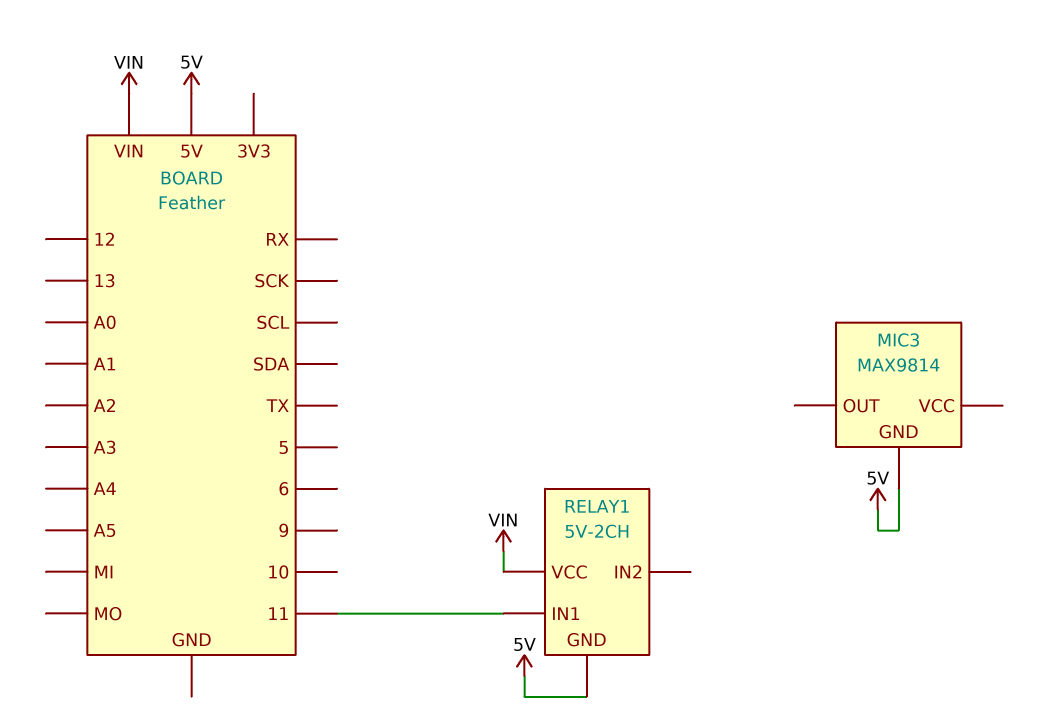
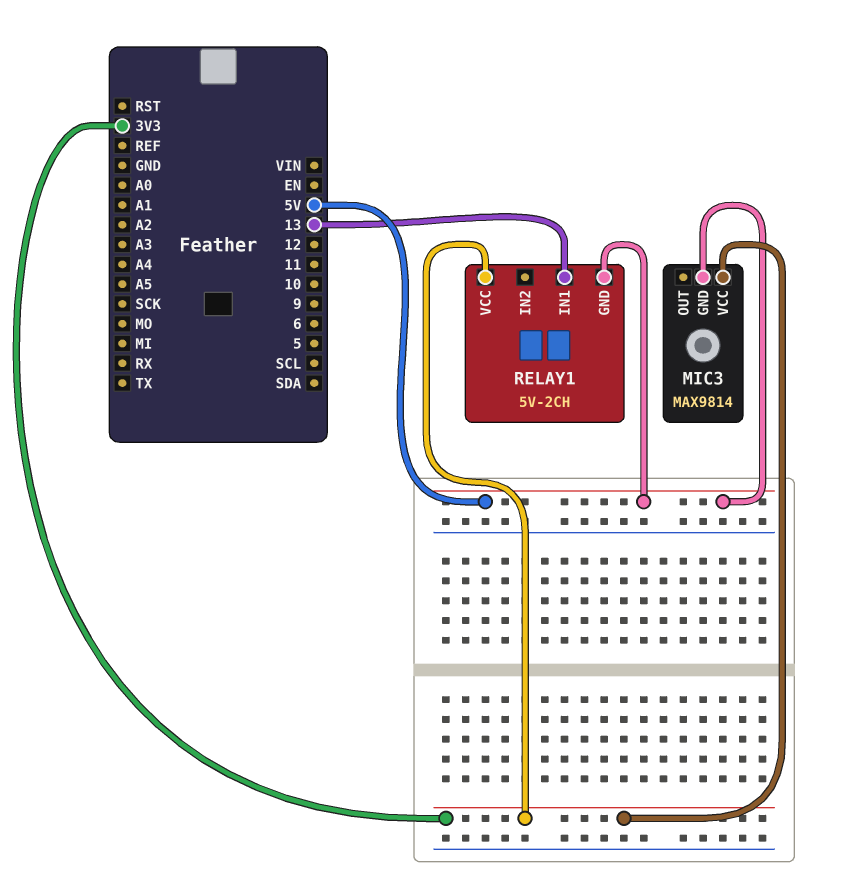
MIC3 pin VCC: none -> 3V3
RELAY1 pin IN1: 11 -> 13
RELAY1 pin VCC: VIN -> 3V3

